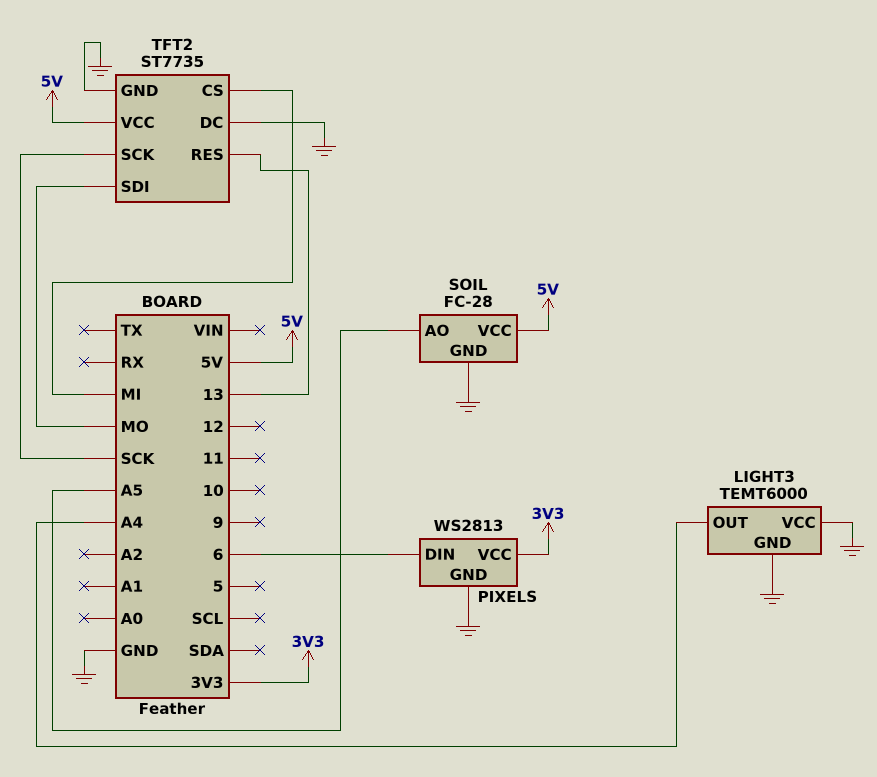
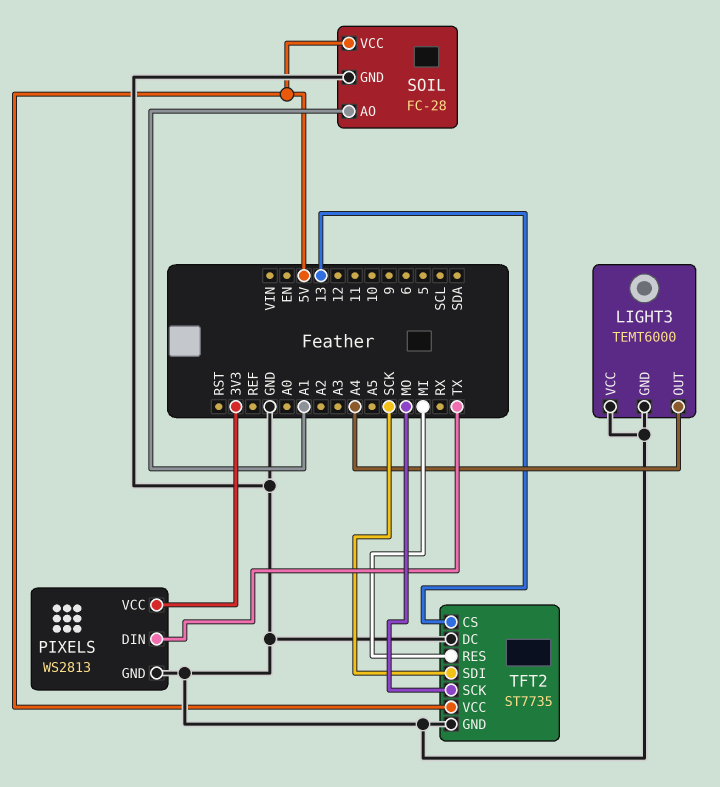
PIXELS pin DIN: 6 -> TX
SOIL pin AO: A5 -> A1
TFT2 pin CS: MI -> 13
TFT2 pin RES: 13 -> MI
TFT2 pin SCK: SCK -> MO
TFT2 pin SDI: MO -> SCK

